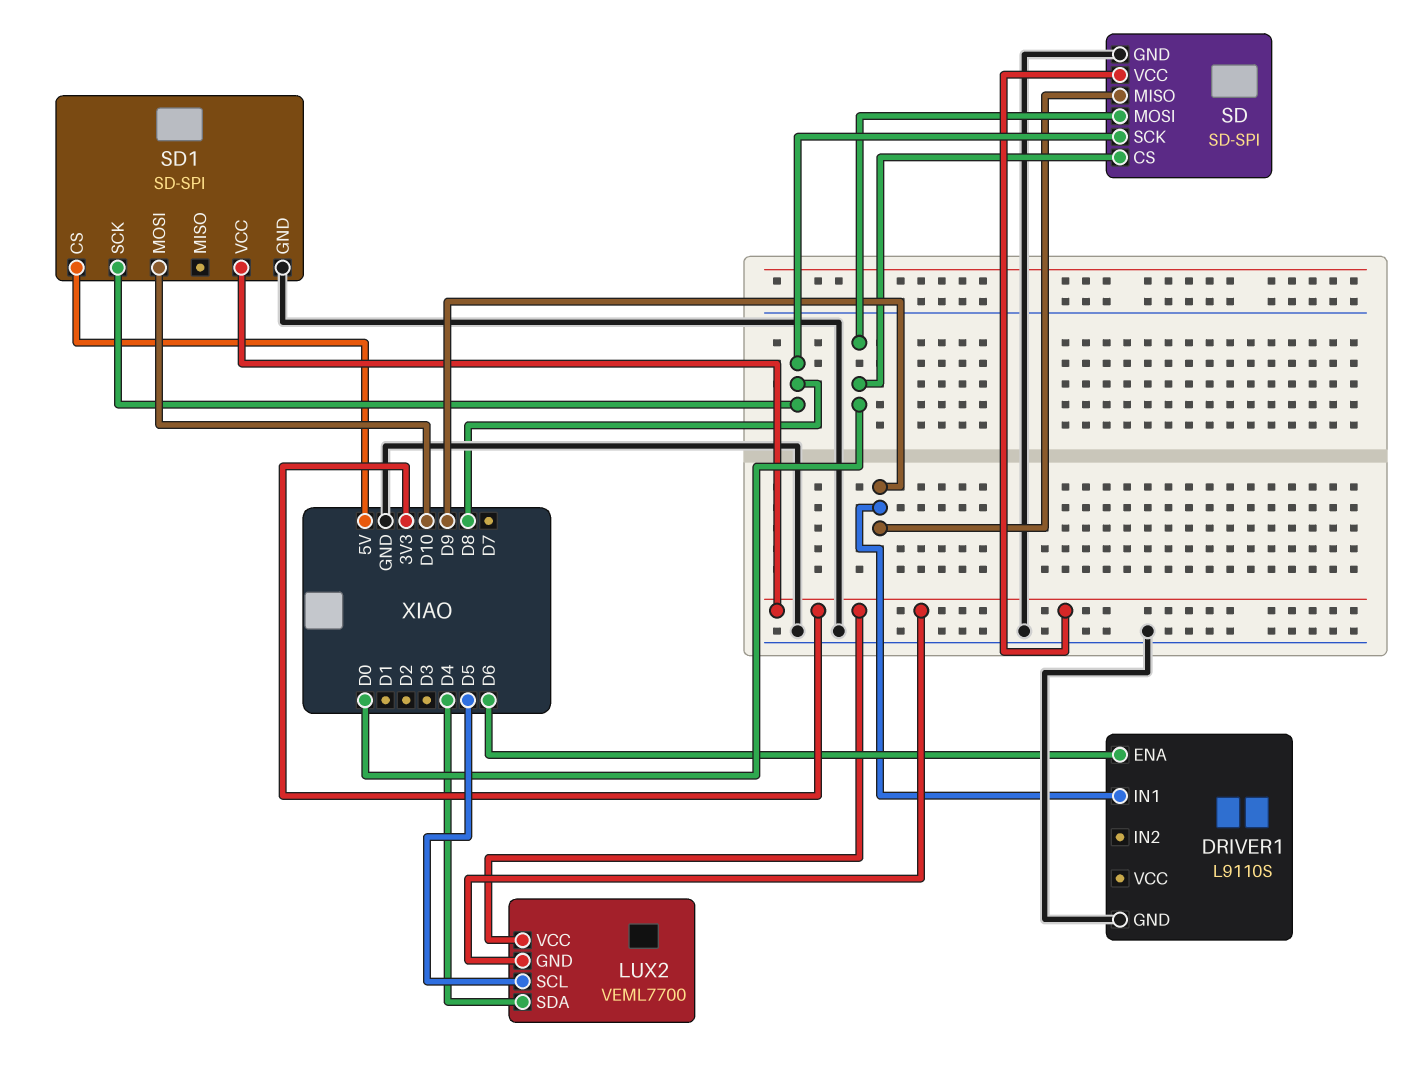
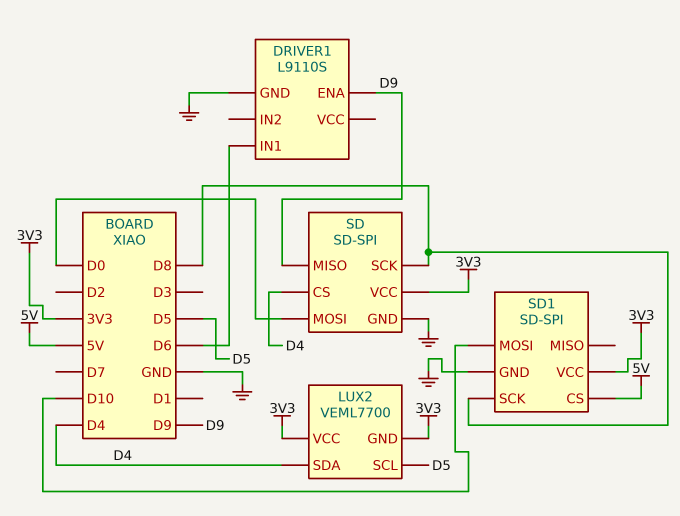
DRIVER1 pin ENA: D6 -> D9
DRIVER1 pin IN1: D9 -> D6
SD pin CS: D0 -> D4

